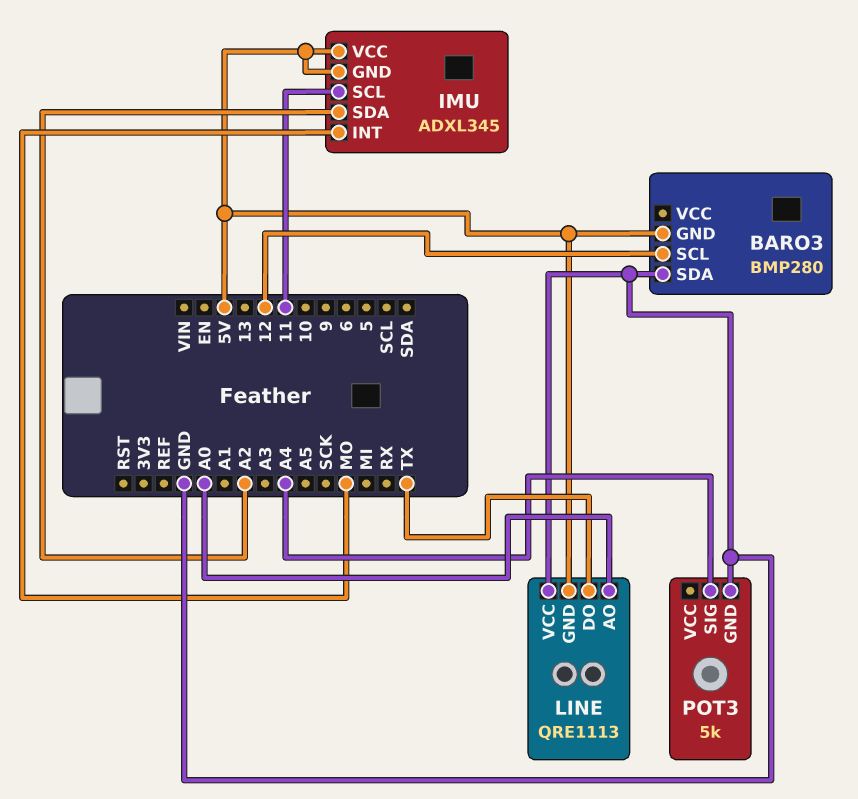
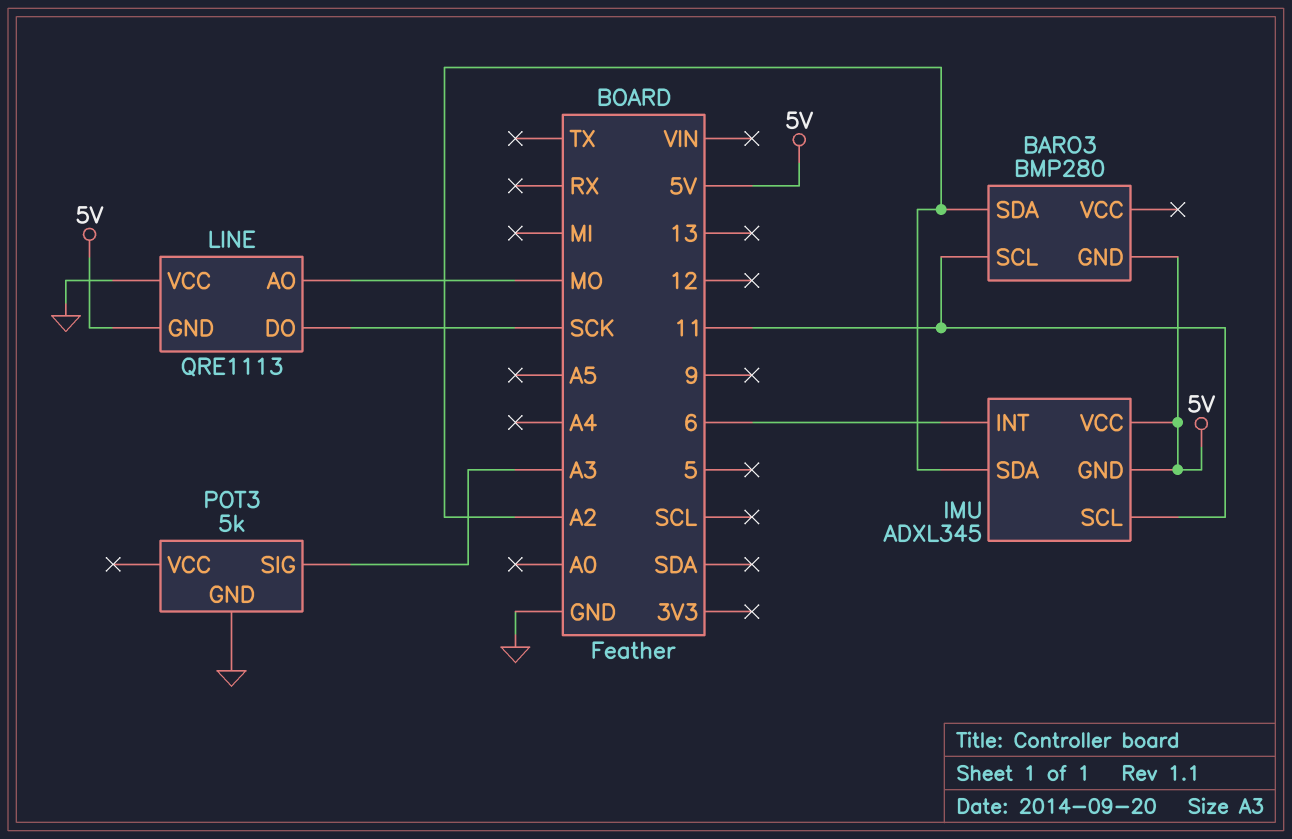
BARO3 pin SCL: 12 -> 11
BARO3 pin SDA: GND -> A2
IMU pin INT: MO -> 6
LINE pin AO: A0 -> MO
LINE pin DO: TX -> SCK
POT3 pin SIG: A4 -> A3

